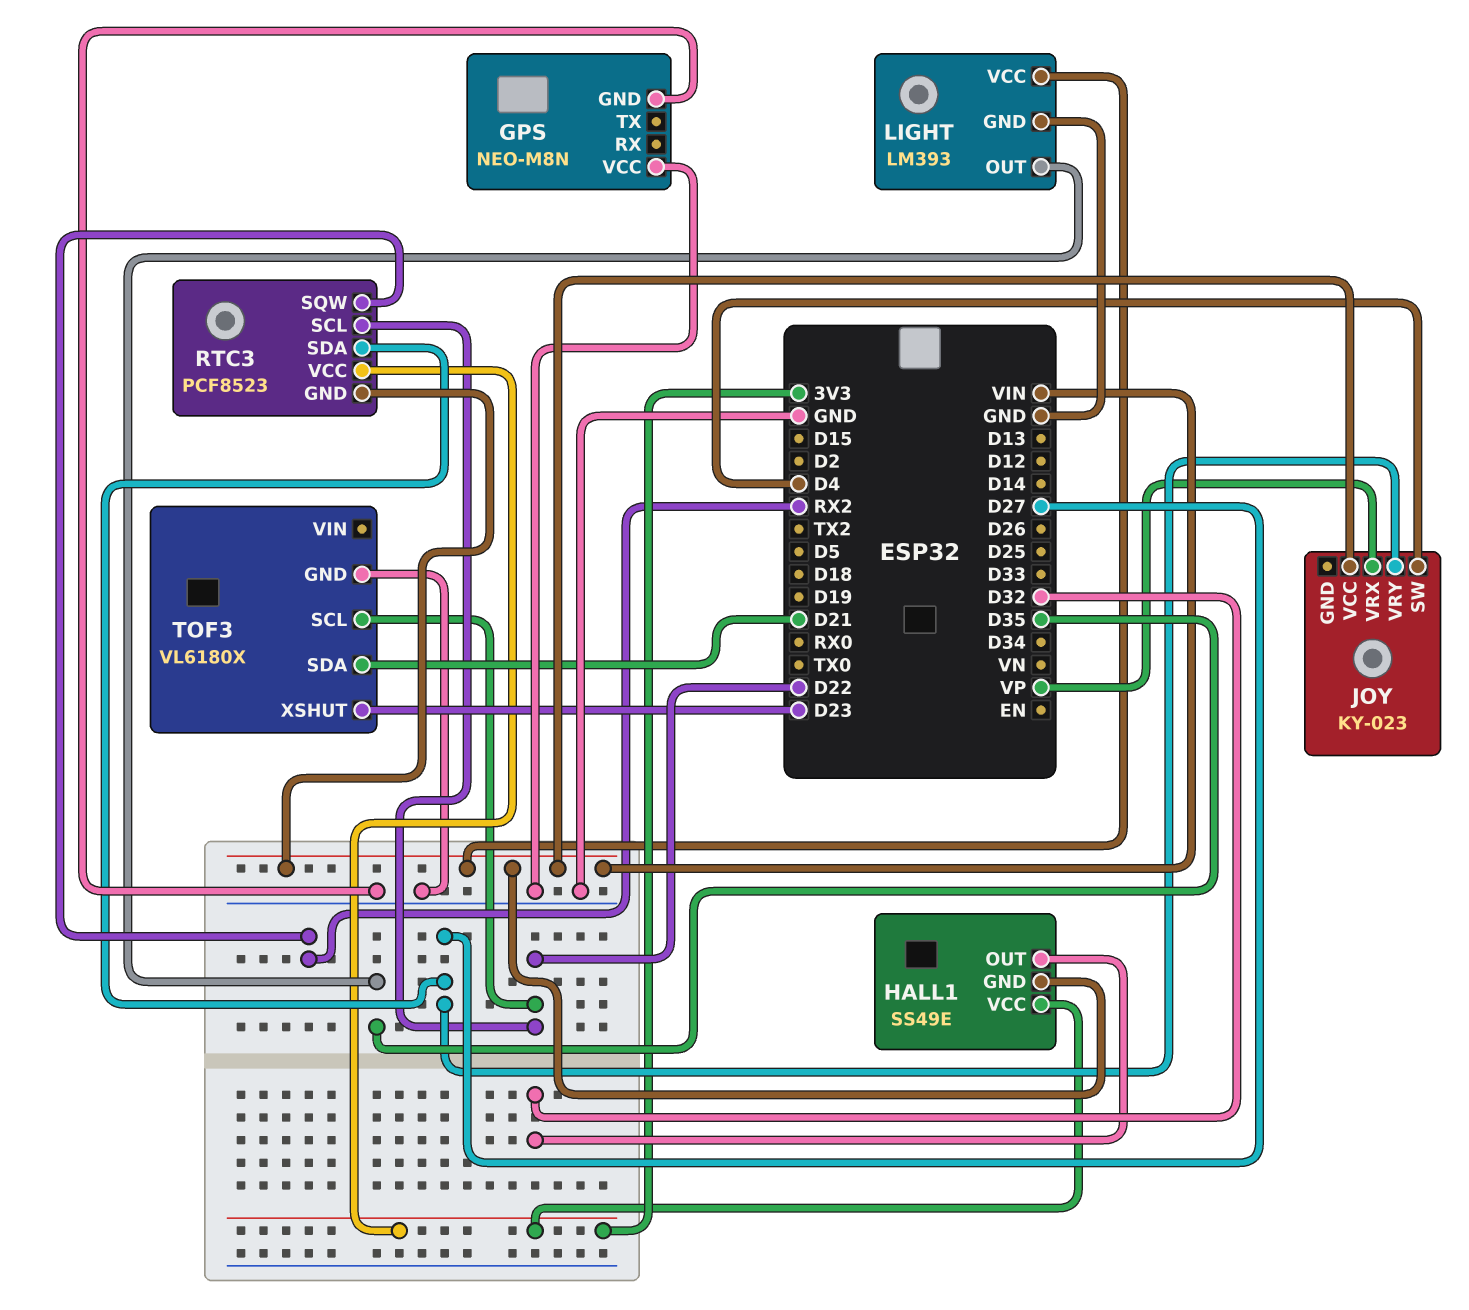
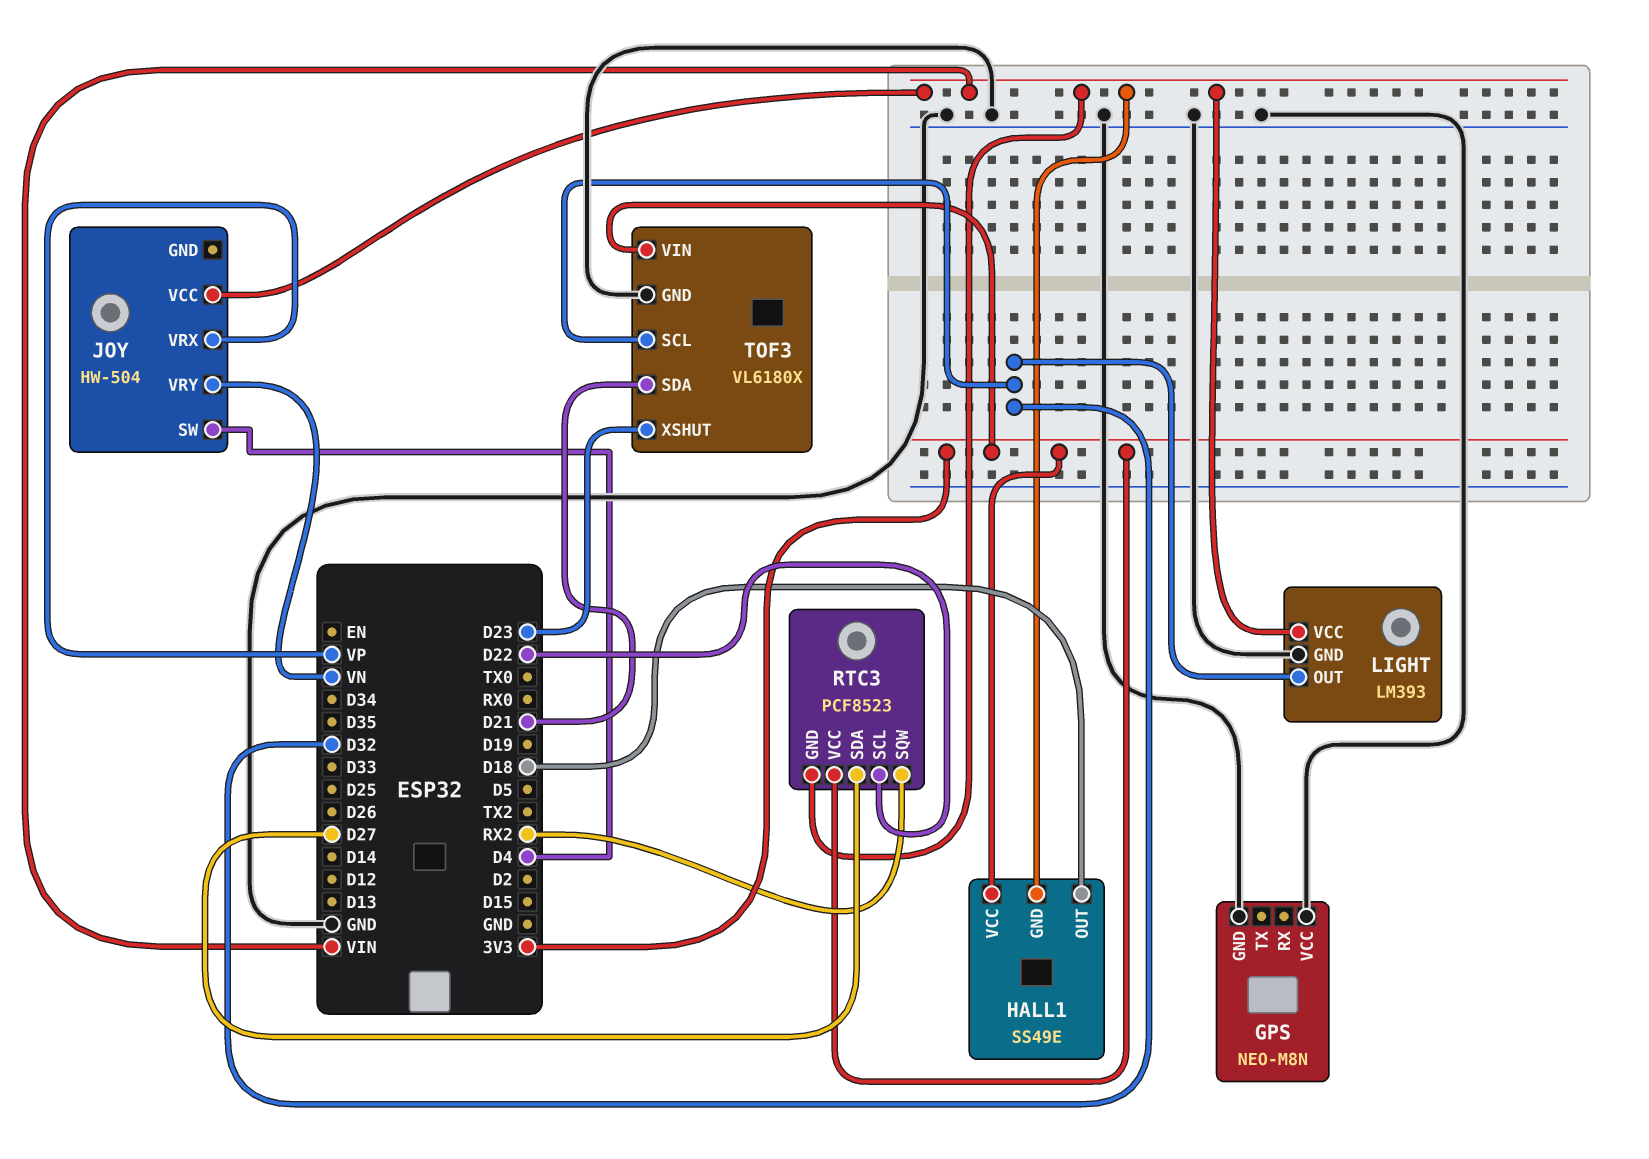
HALL1 pin OUT: D32 -> D18
JOY: KY-023 -> HW-504
JOY pin VRY: D27 -> VN
LIGHT pin OUT: D35 -> D32
TOF3 pin SCL: D22 -> D32
TOF3 pin VIN: none -> 3V3

